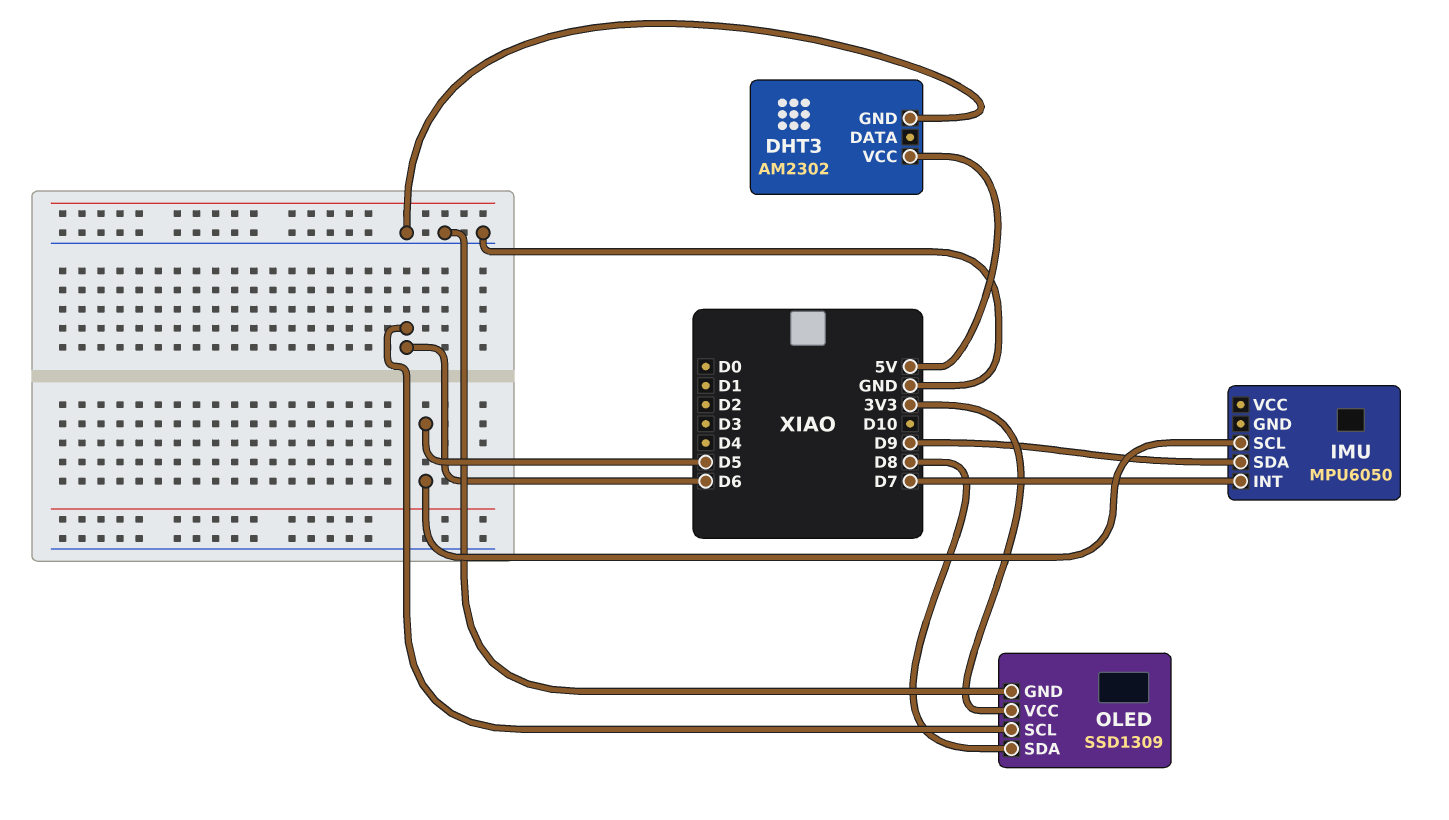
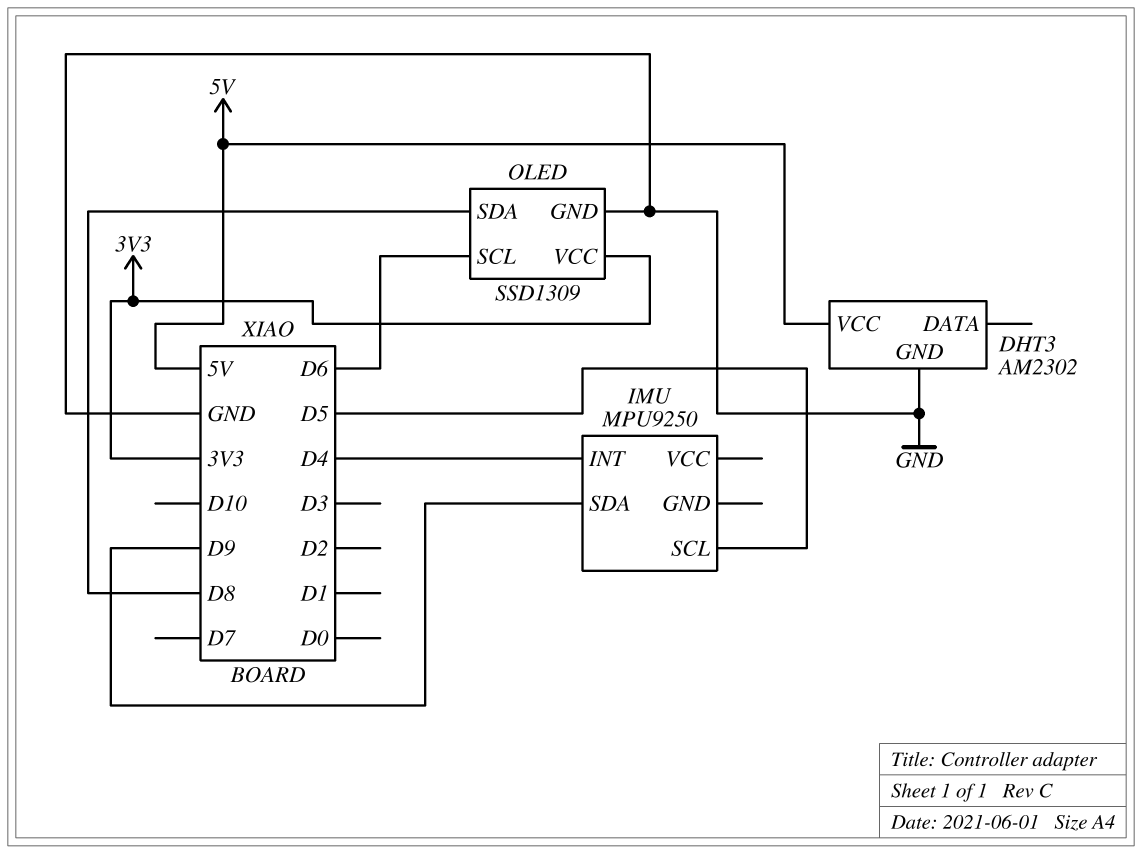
IMU: MPU6050 -> MPU9250
IMU pin INT: D7 -> D4

